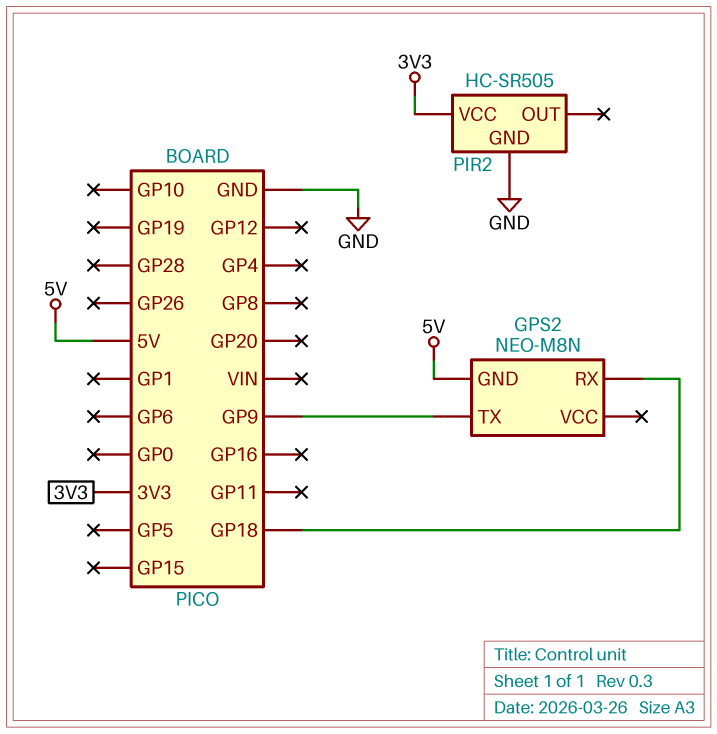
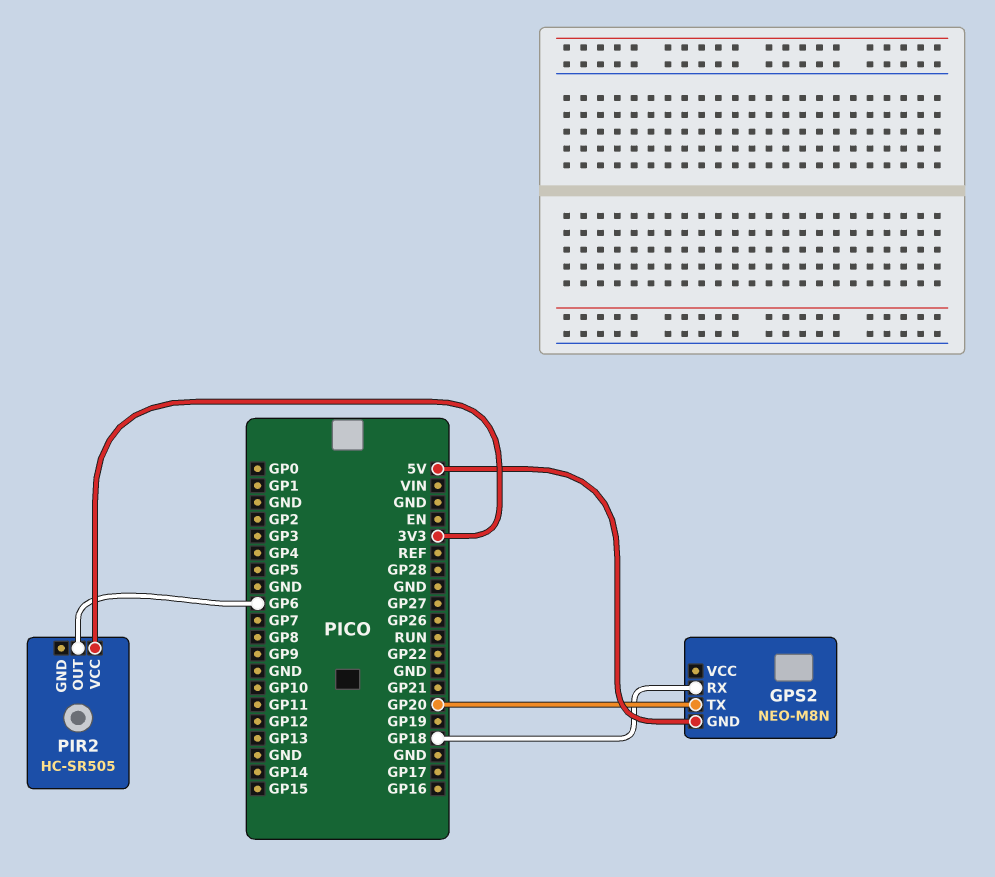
GPS2 pin TX: GP9 -> GP20
PIR2 pin GND: GND -> none
PIR2 pin OUT: none -> GP6

